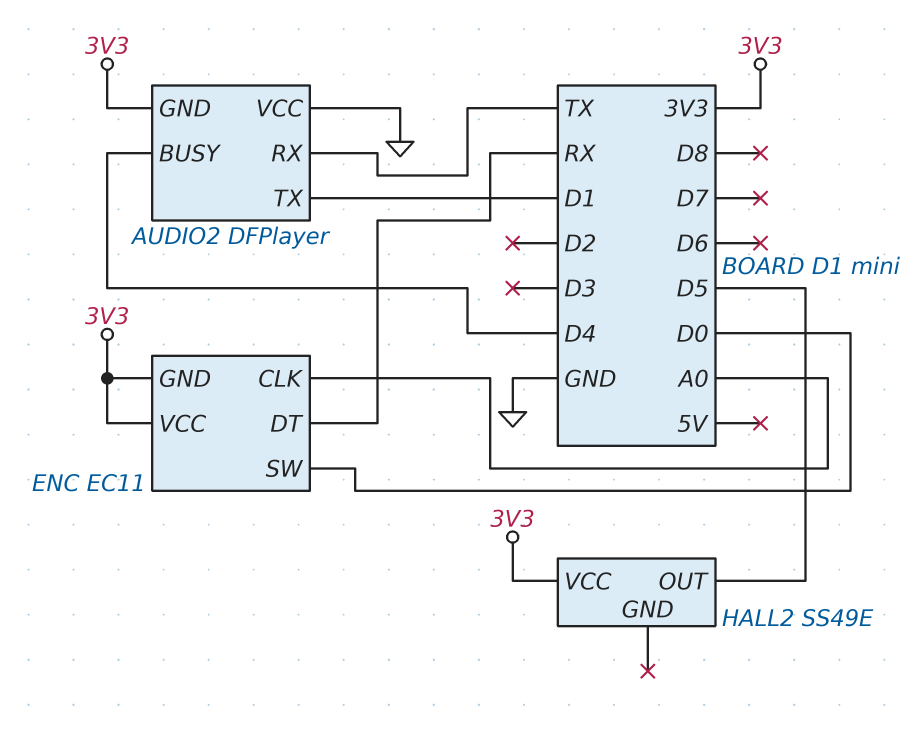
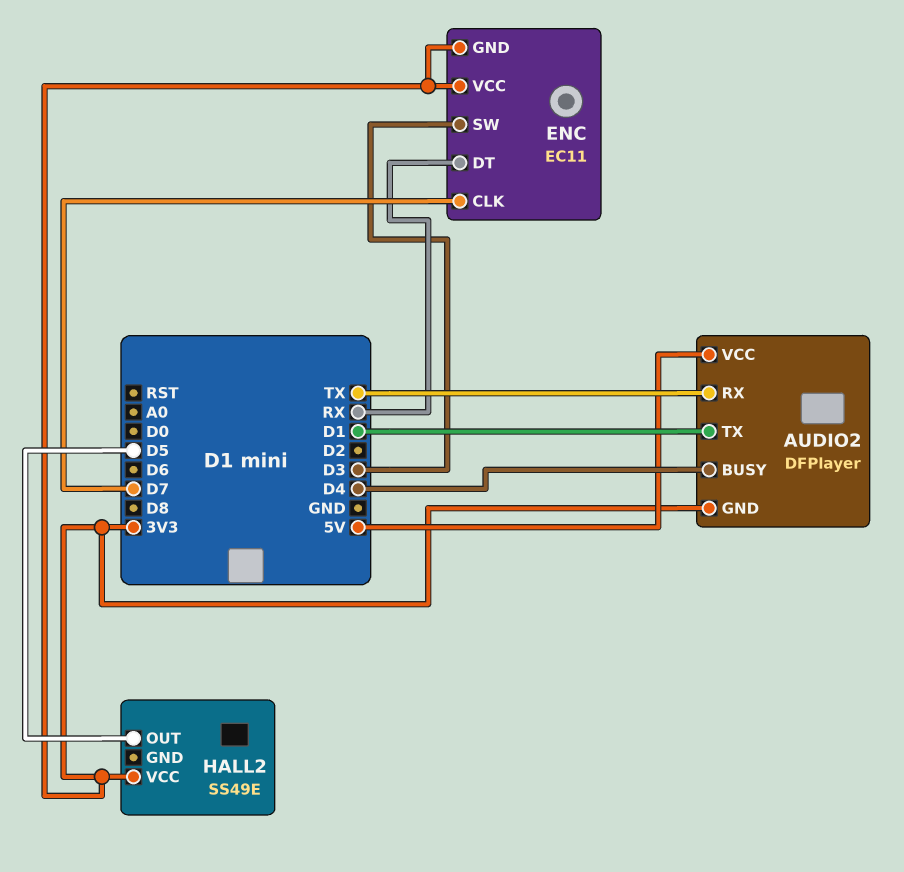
AUDIO2 pin VCC: GND -> 5V
ENC pin CLK: A0 -> D7
ENC pin SW: D0 -> D3

